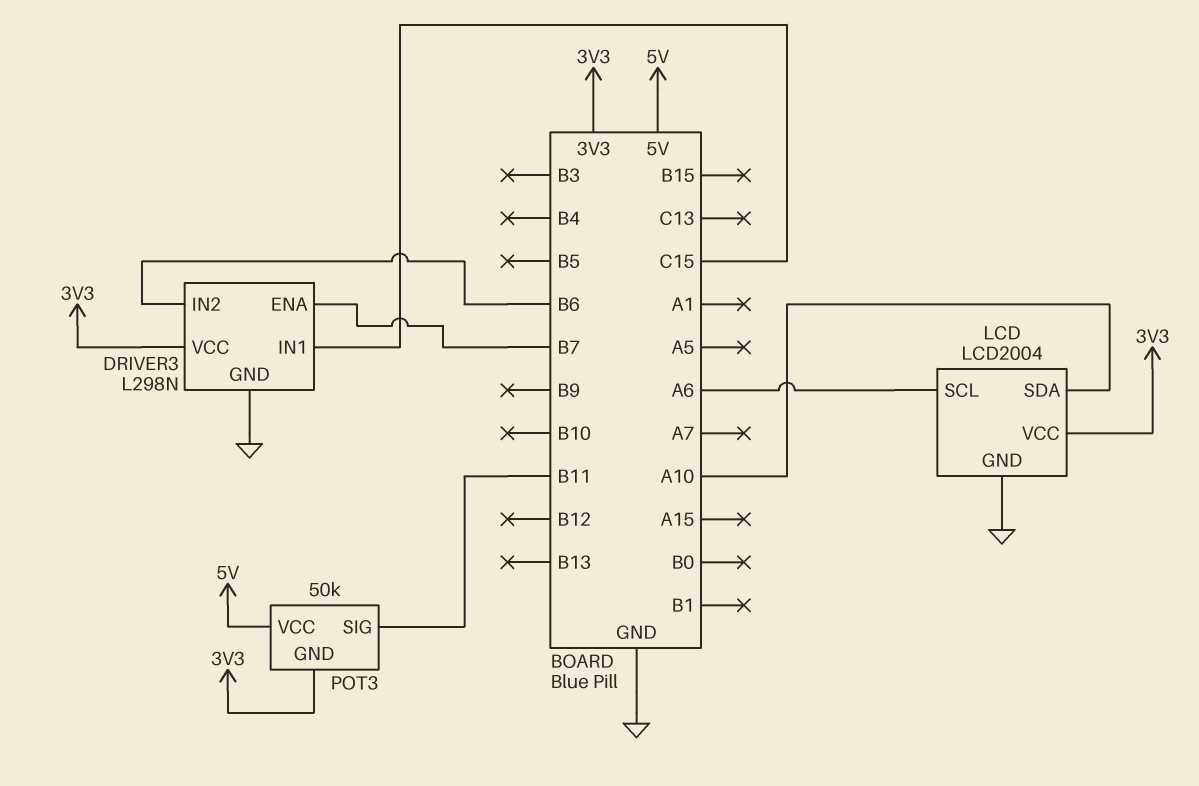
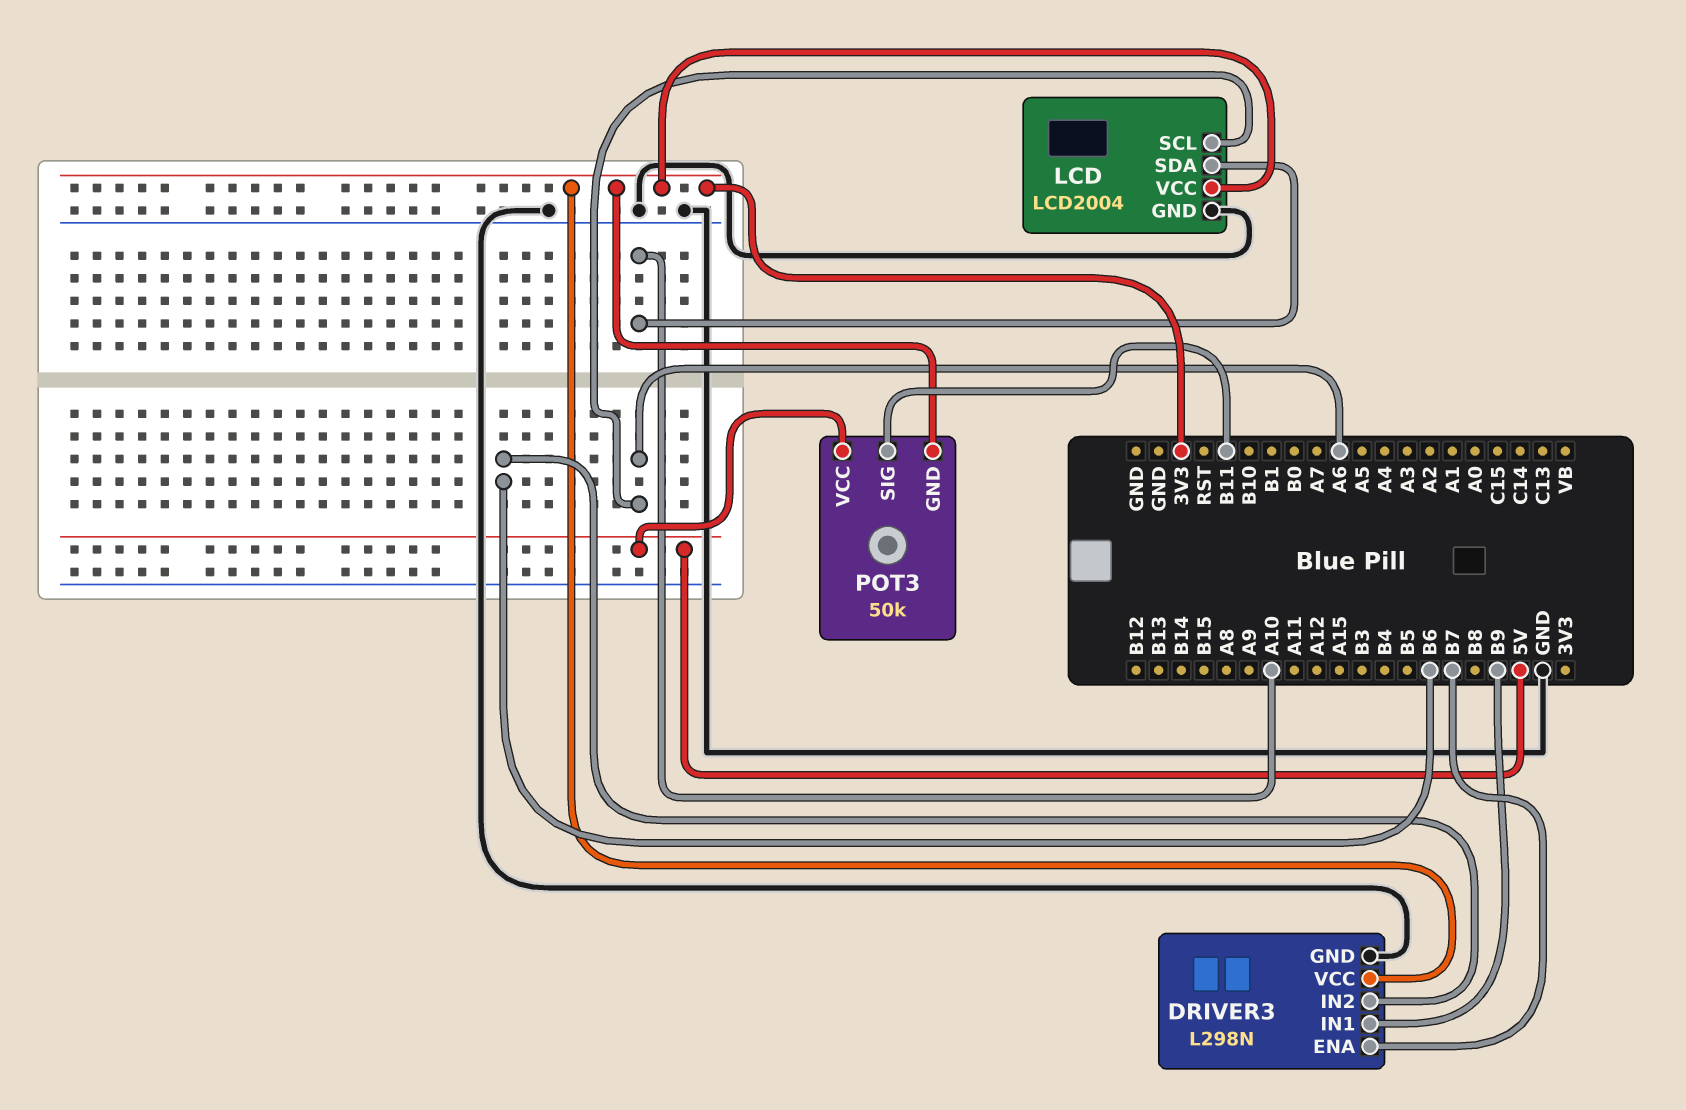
DRIVER3 pin IN1: C15 -> B9

